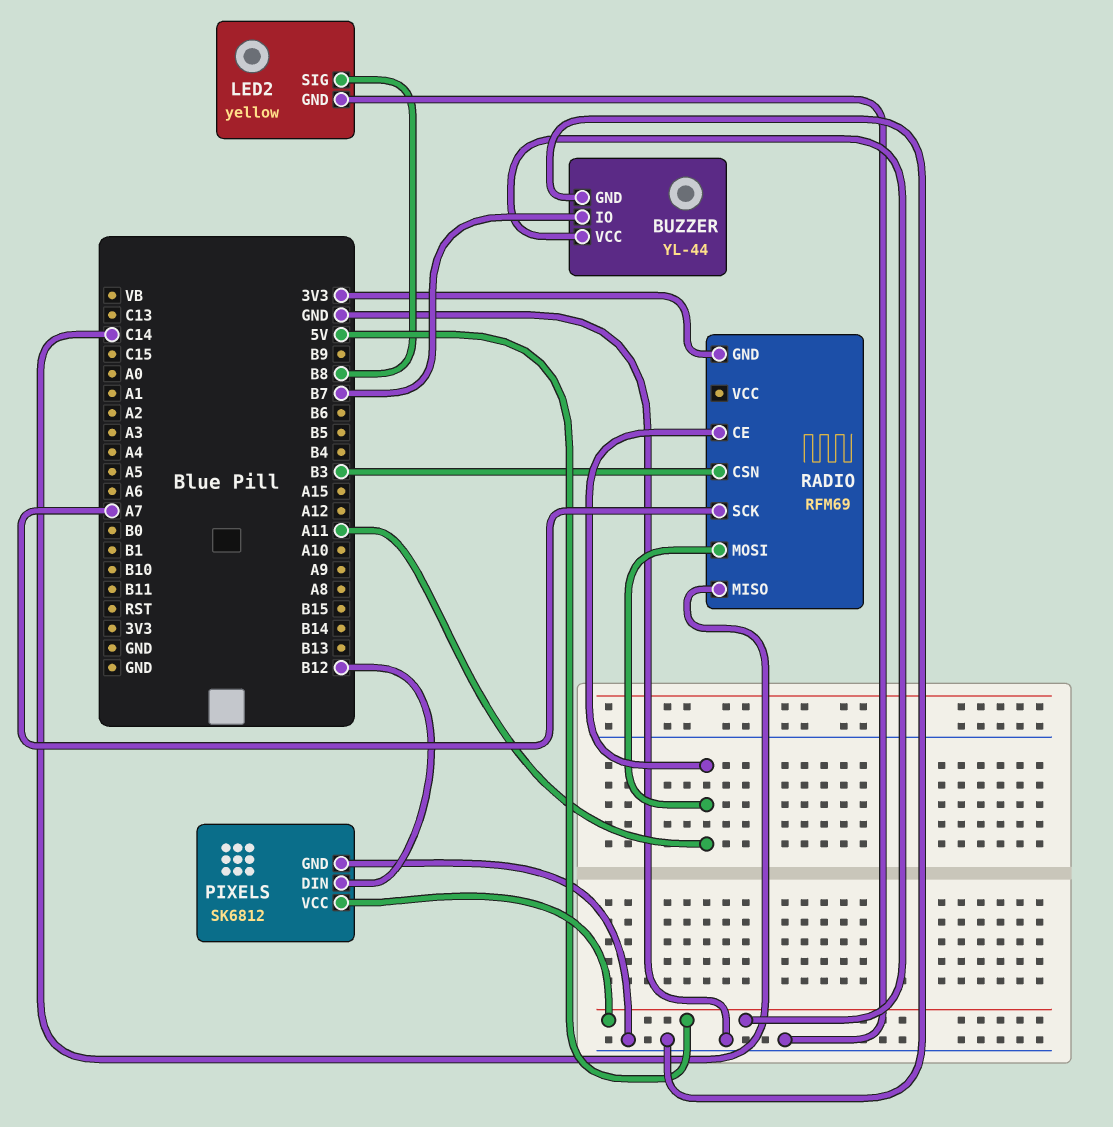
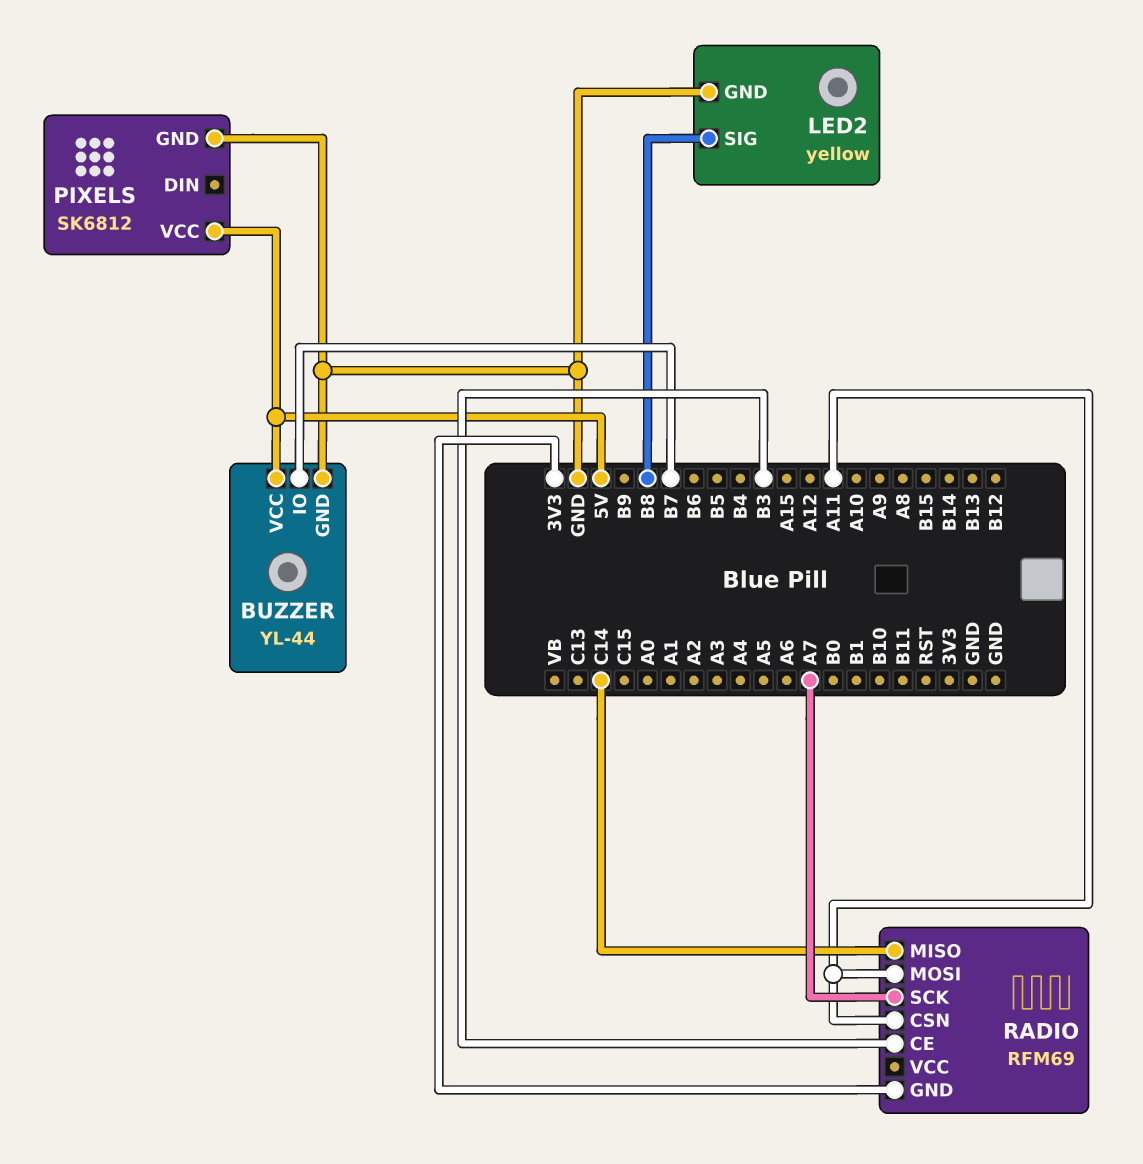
PIXELS pin DIN: B12 -> none
RADIO pin CE: A11 -> B3
RADIO pin CSN: B3 -> A11

